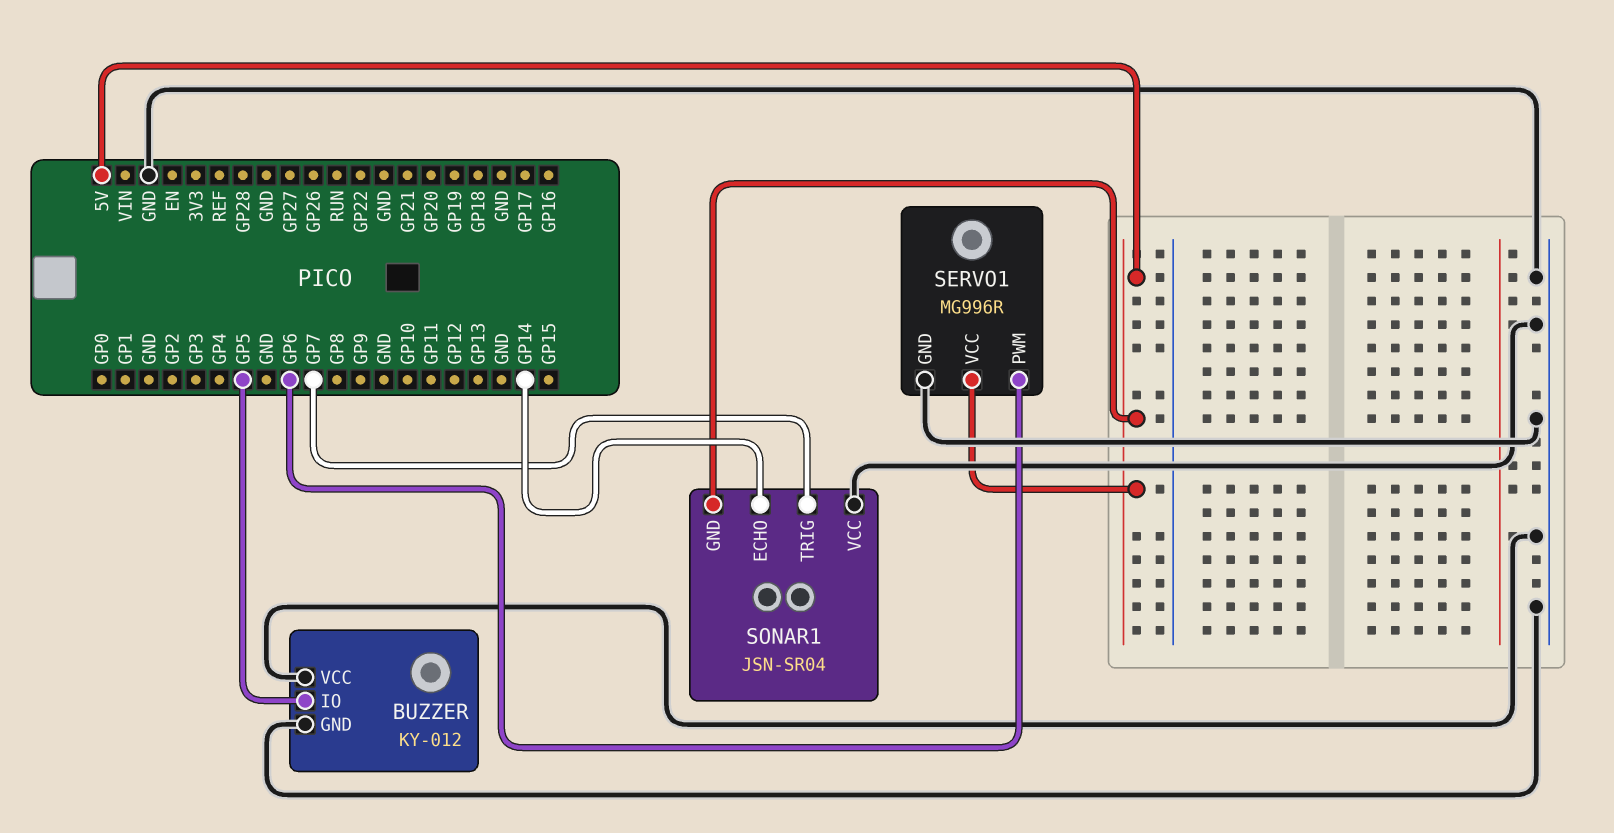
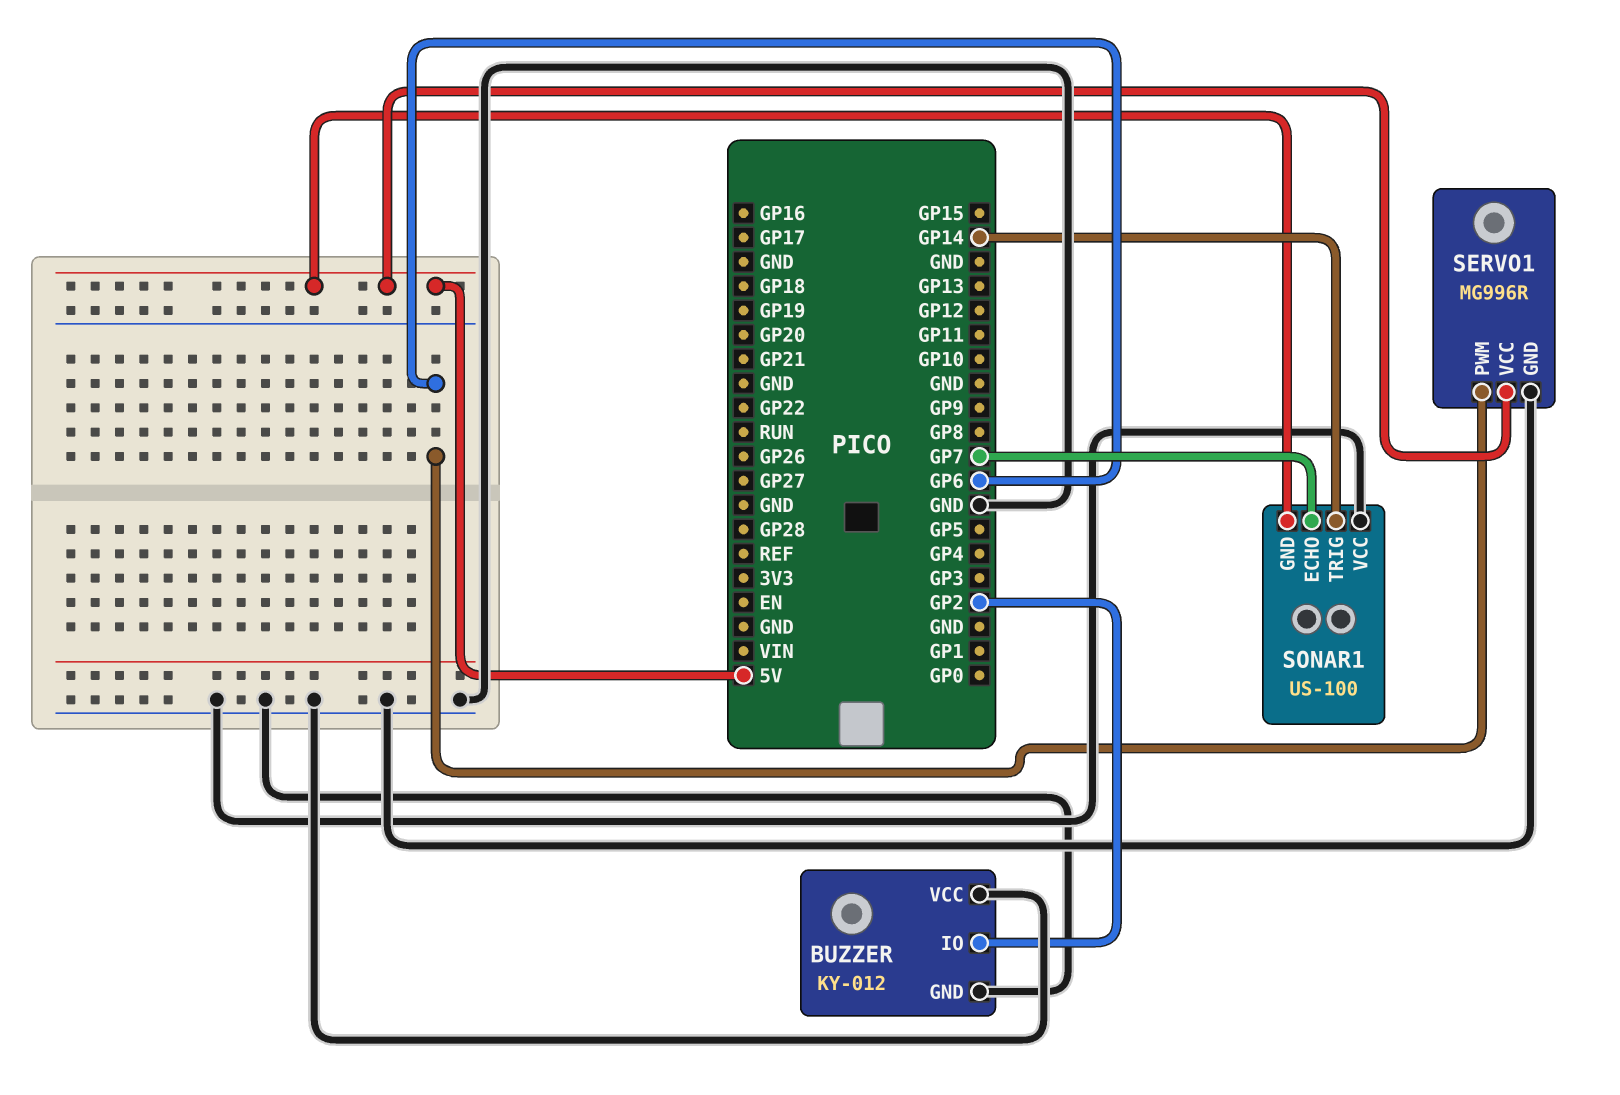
BUZZER pin IO: GP5 -> GP2
SONAR1: JSN-SR04 -> US-100
SONAR1 pin ECHO: GP14 -> GP7
SONAR1 pin TRIG: GP7 -> GP14

